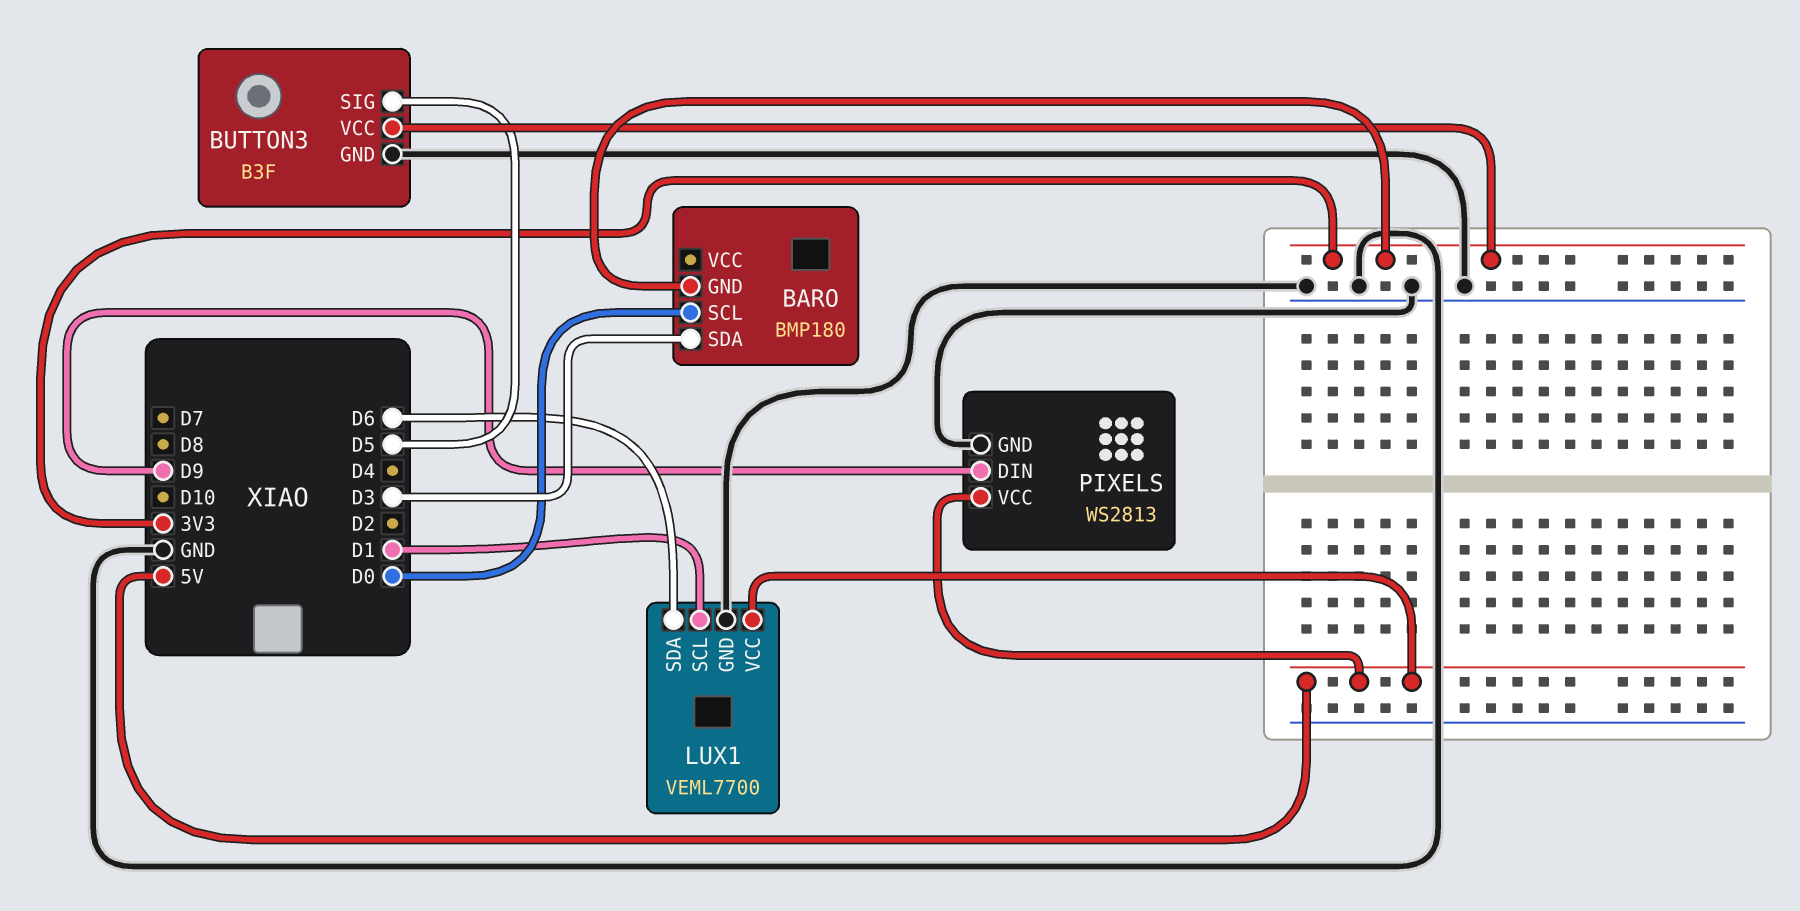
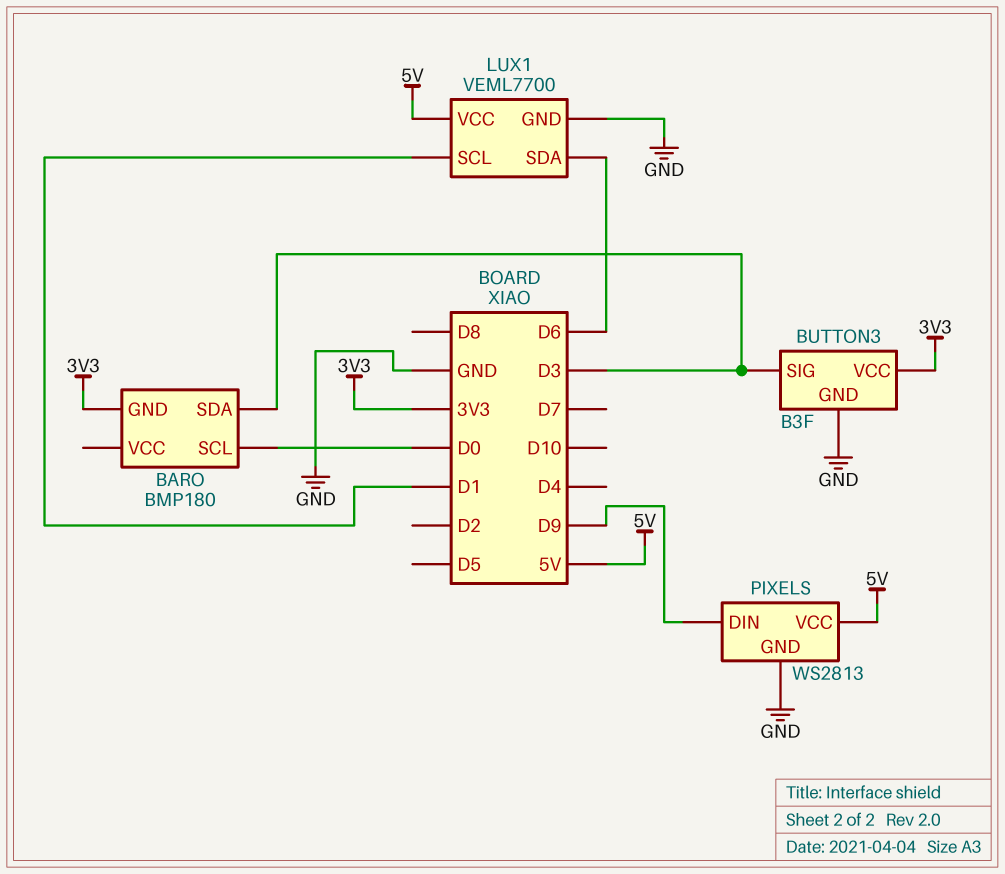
BUTTON3 pin SIG: D5 -> D3

